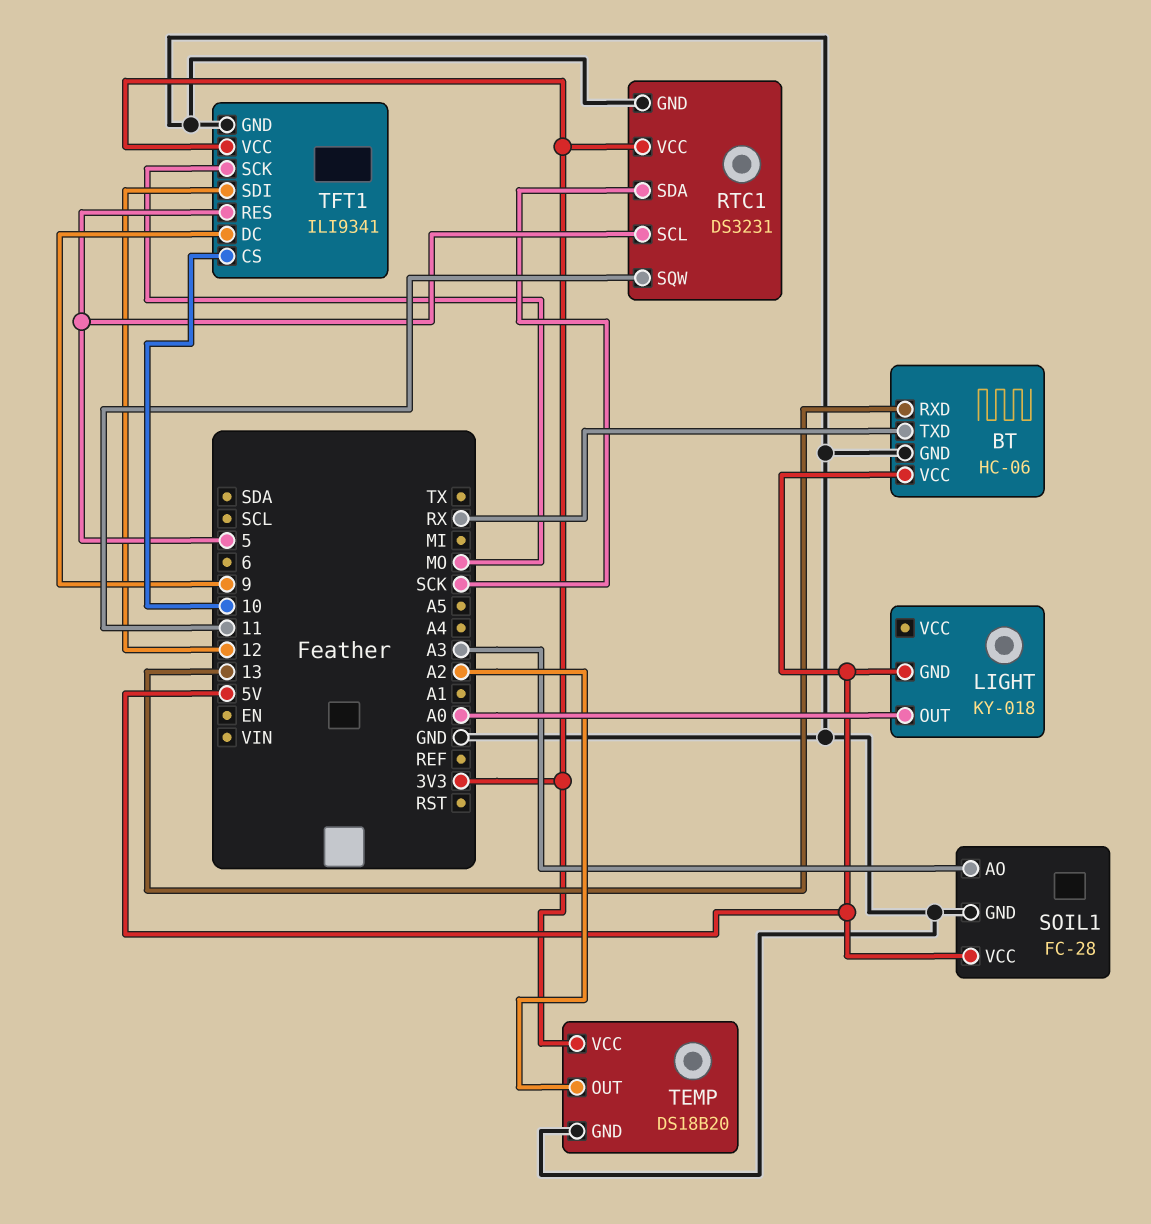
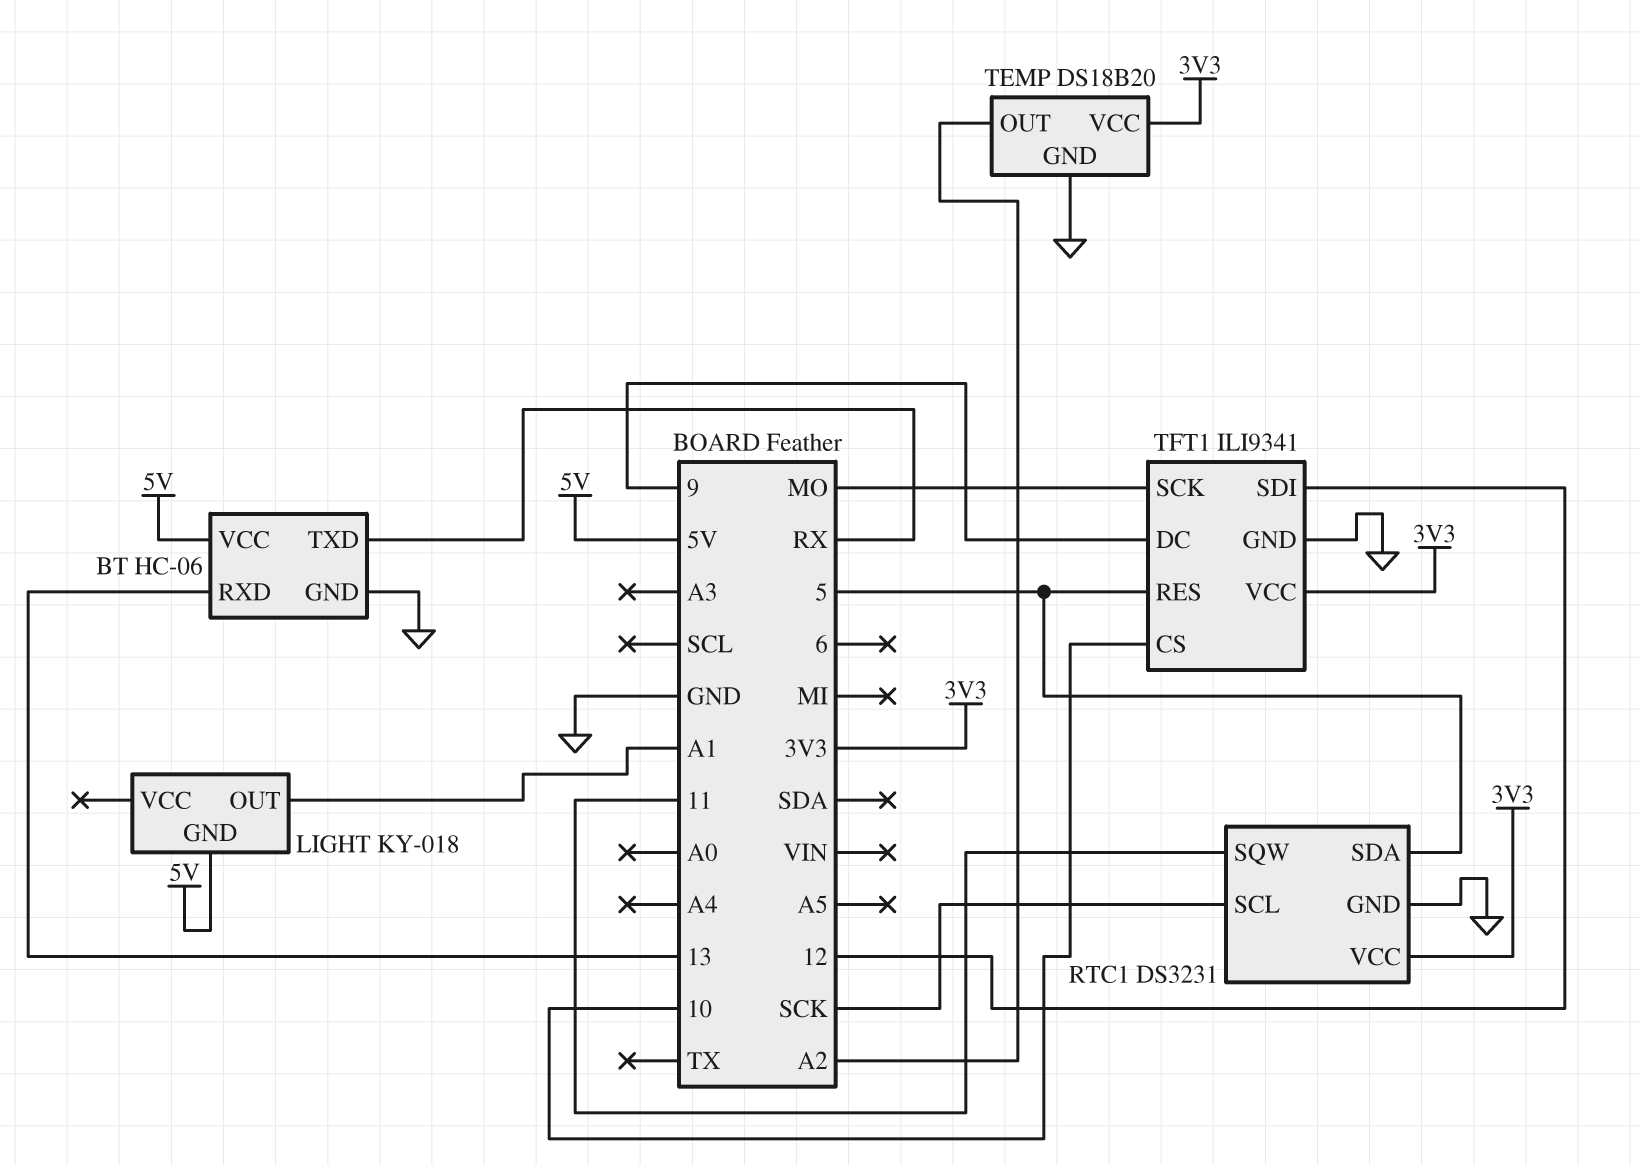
LIGHT pin OUT: A0 -> A1
RTC1 pin SCL: 5 -> SCK
RTC1 pin SDA: SCK -> 5
SOIL1: FC-28 -> none
SOIL1 pin AO: A3 -> none
SOIL1 pin GND: GND -> none
SOIL1 pin VCC: 5V -> none

